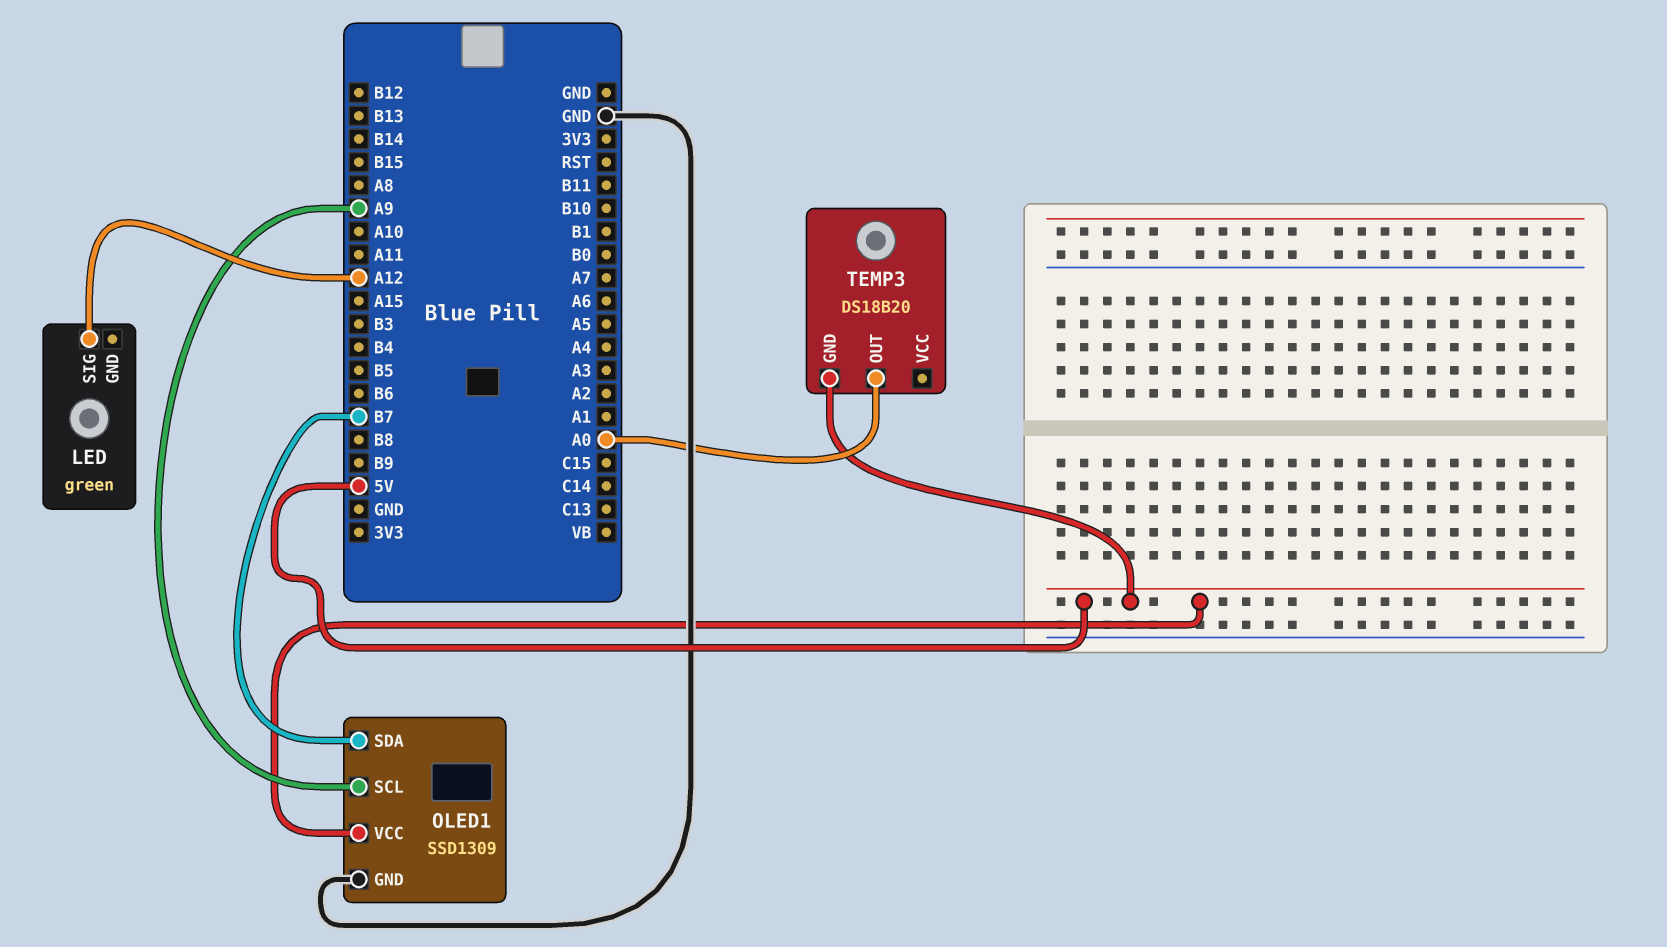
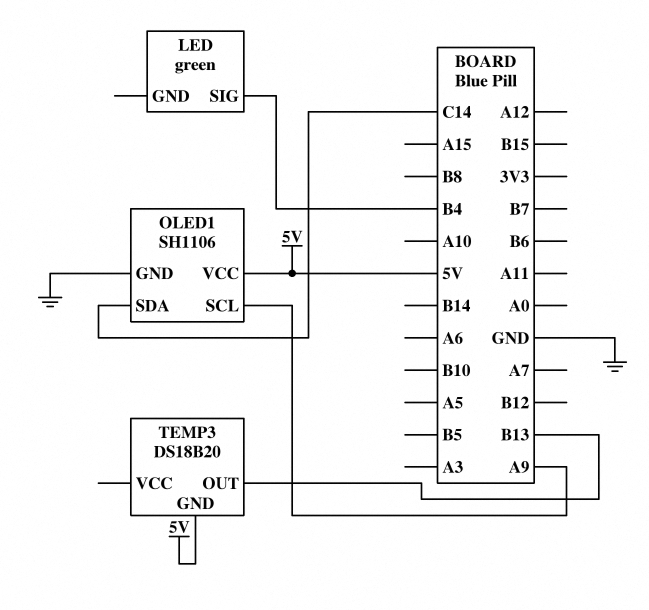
LED pin SIG: A12 -> B4
OLED1: SSD1309 -> SH1106
OLED1 pin SDA: B7 -> C14
TEMP3 pin OUT: A0 -> B13

